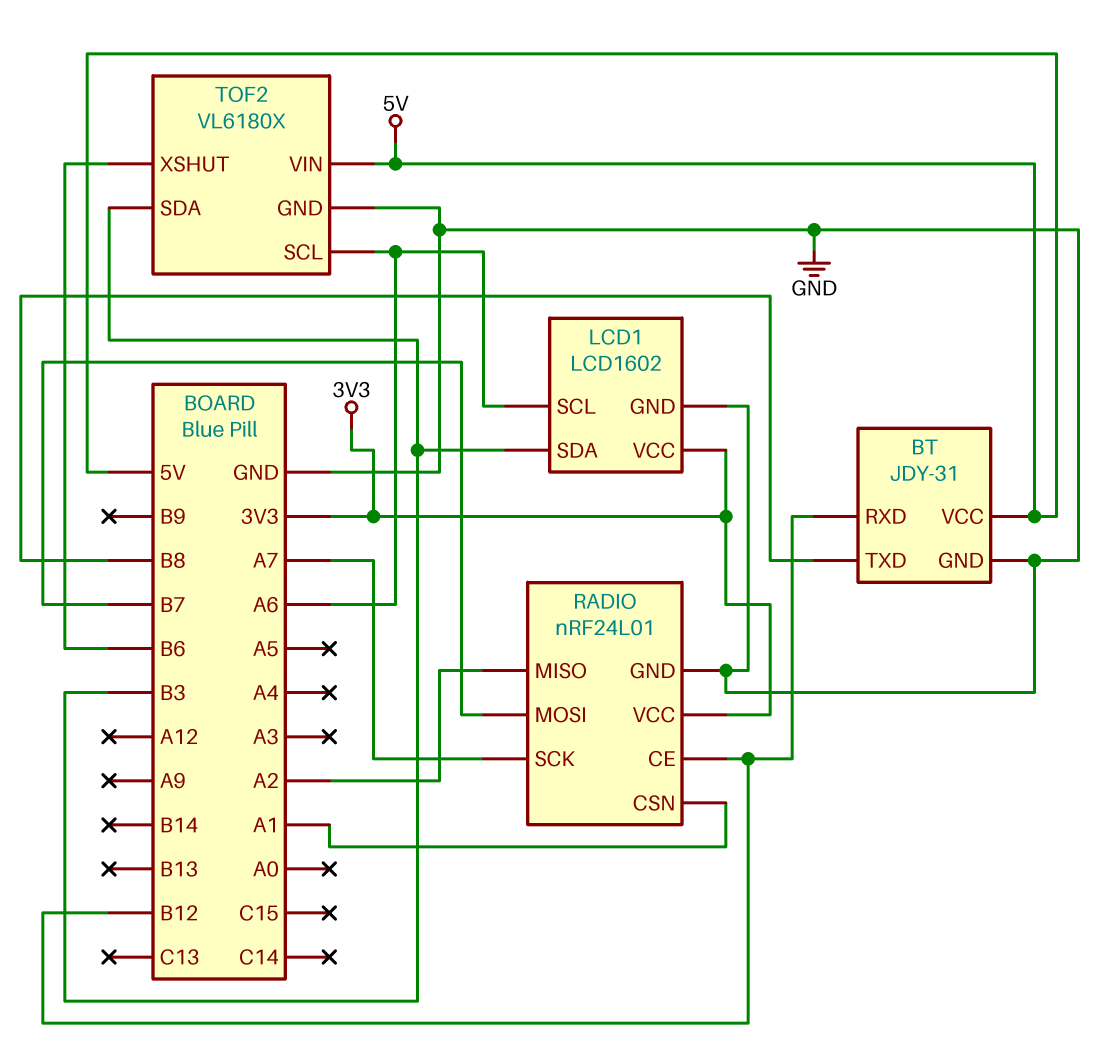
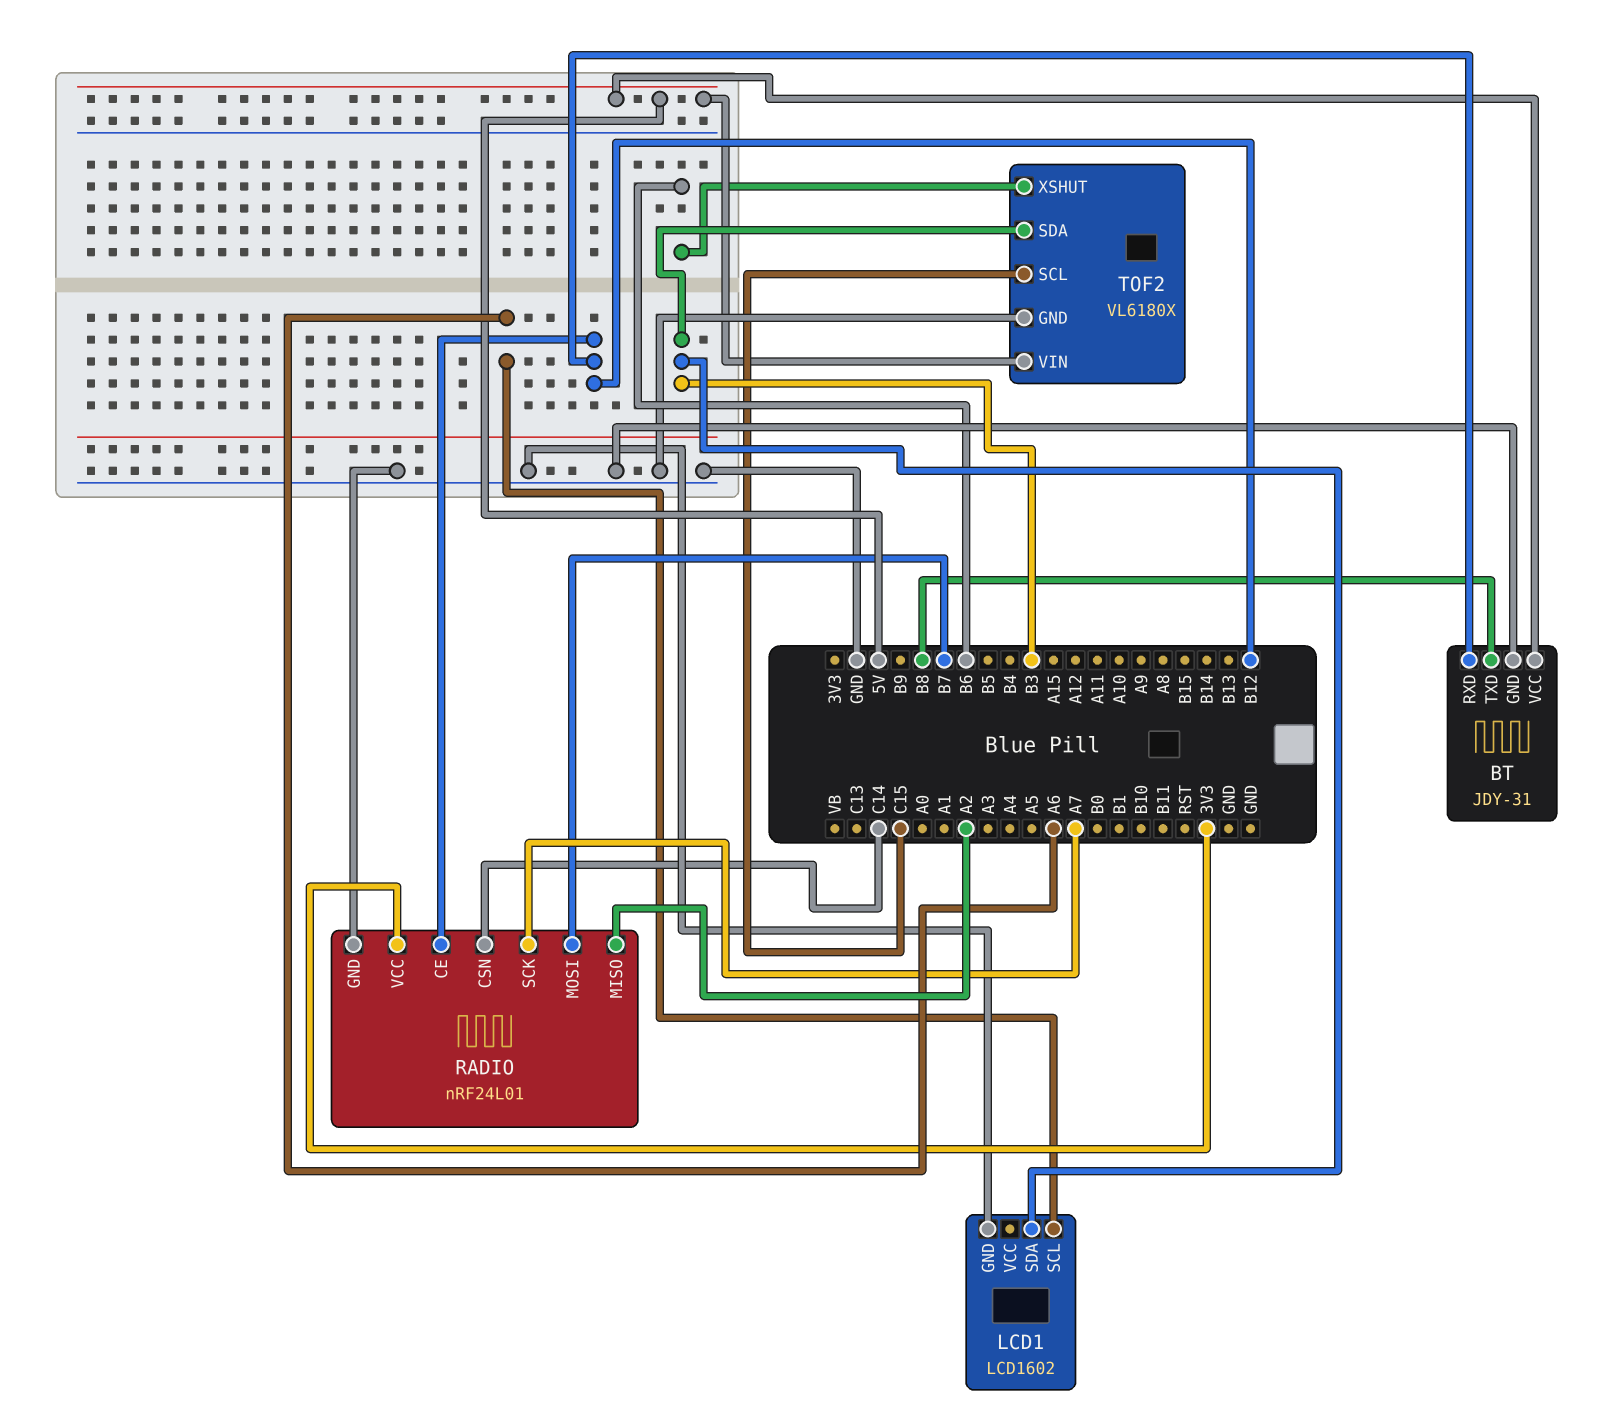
LCD1 pin VCC: 3V3 -> none
RADIO pin CSN: A1 -> C14
TOF2 pin SCL: A6 -> C15

